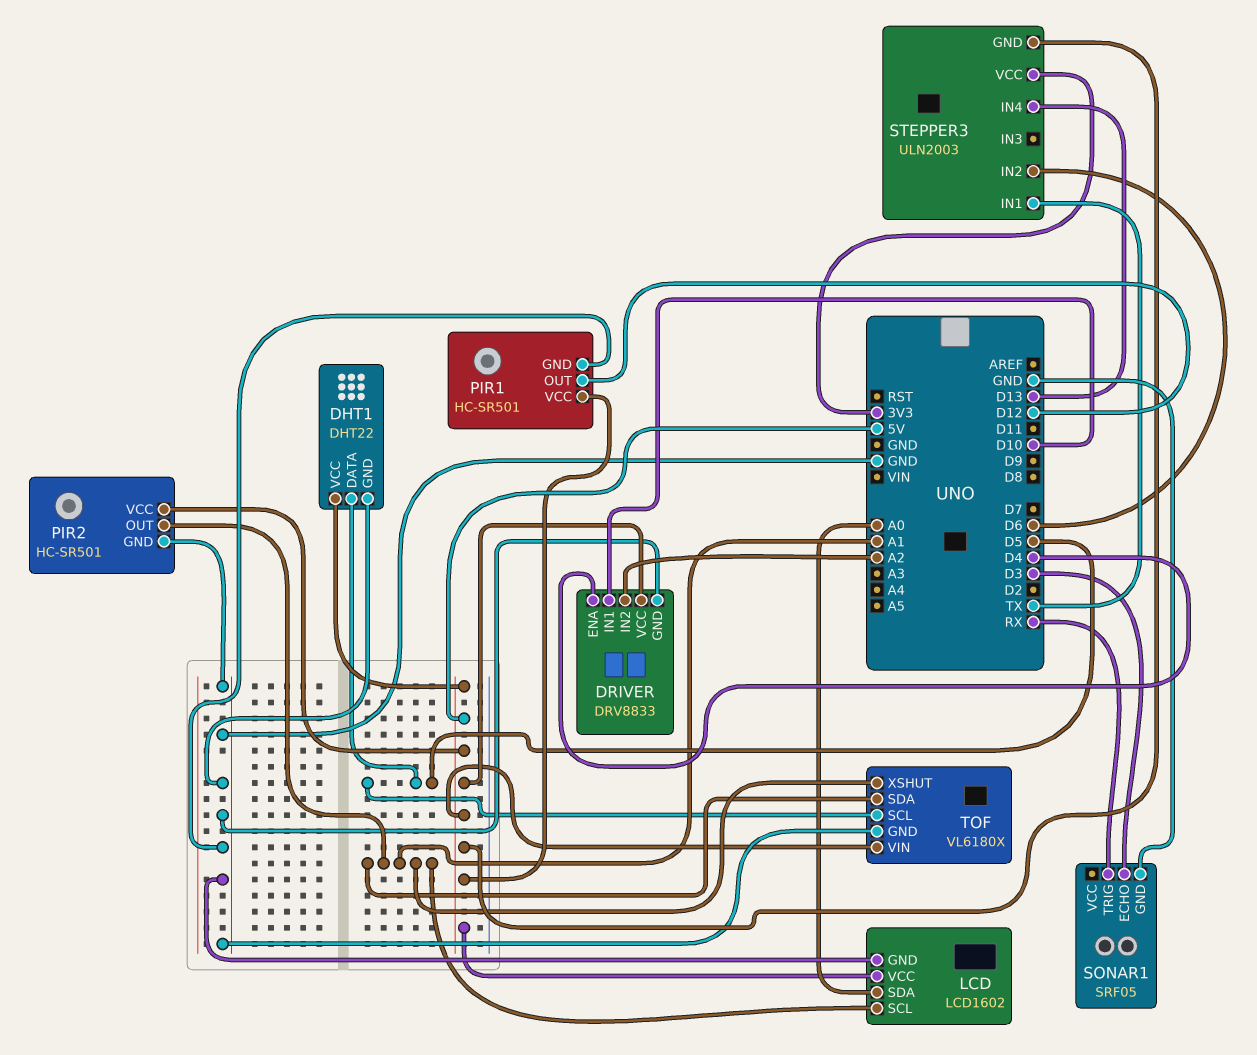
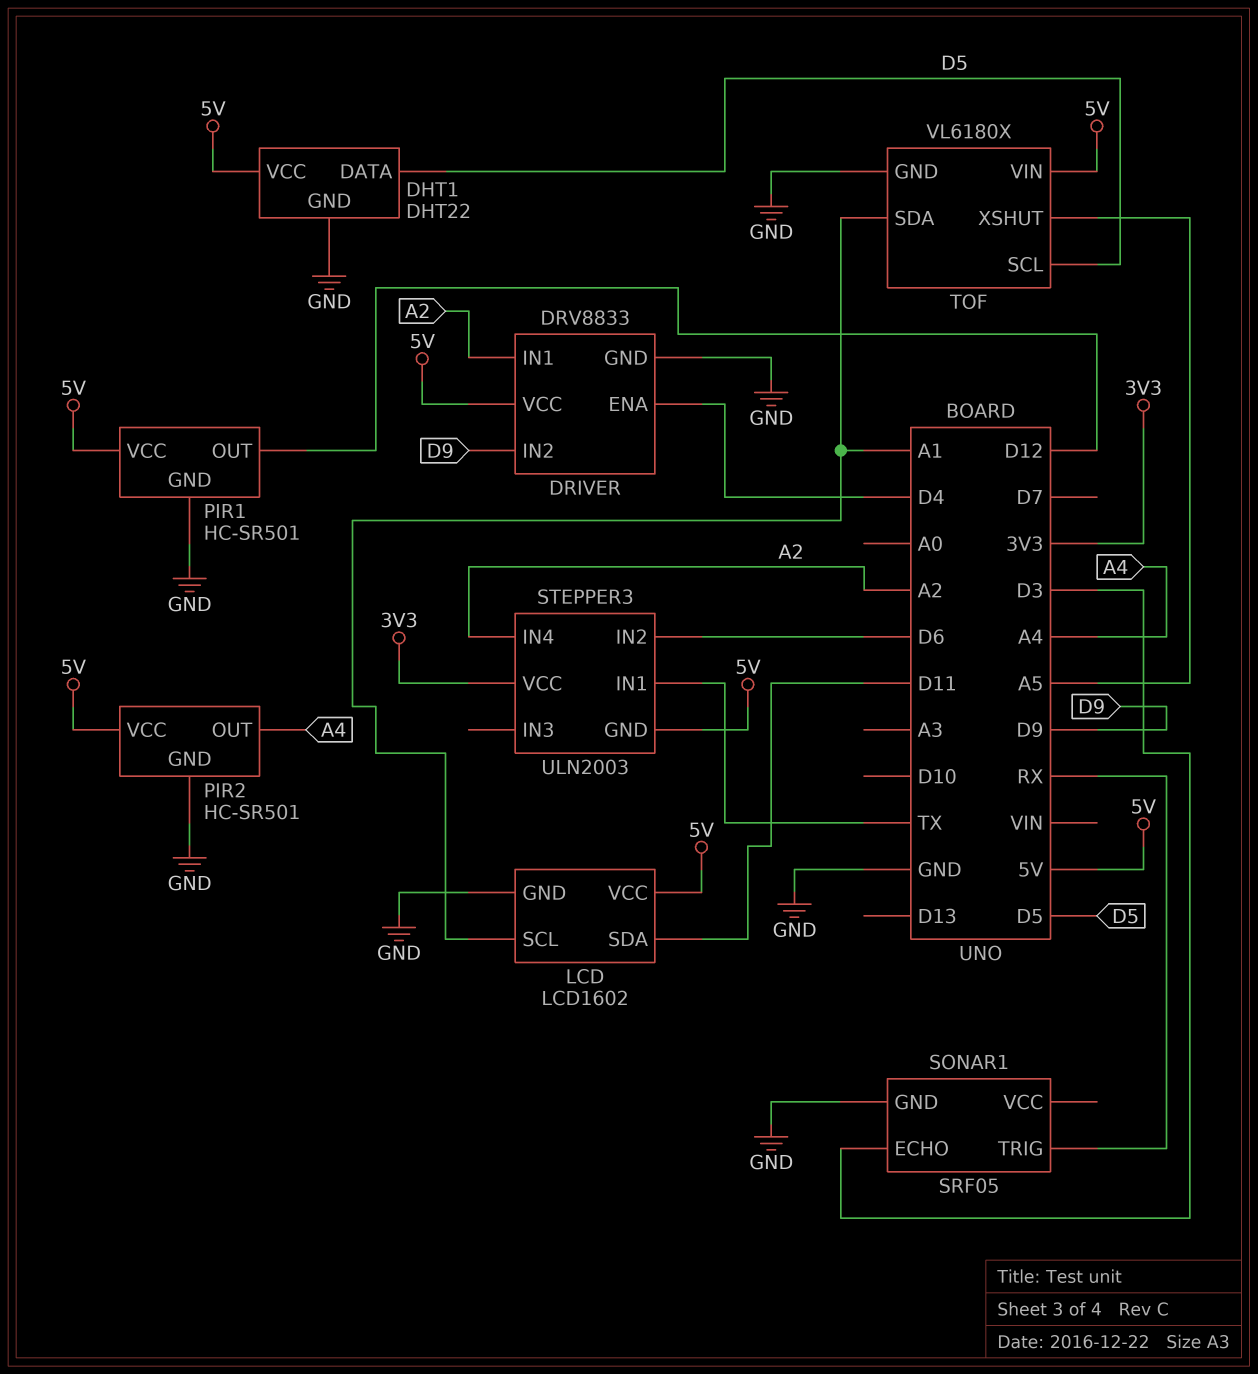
DRIVER pin IN1: D10 -> A2
DRIVER pin IN2: A2 -> D9
LCD pin SDA: A0 -> D11
PIR2 pin OUT: A1 -> A4
STEPPER3 pin IN4: D13 -> A2
TOF pin XSHUT: A1 -> A5

